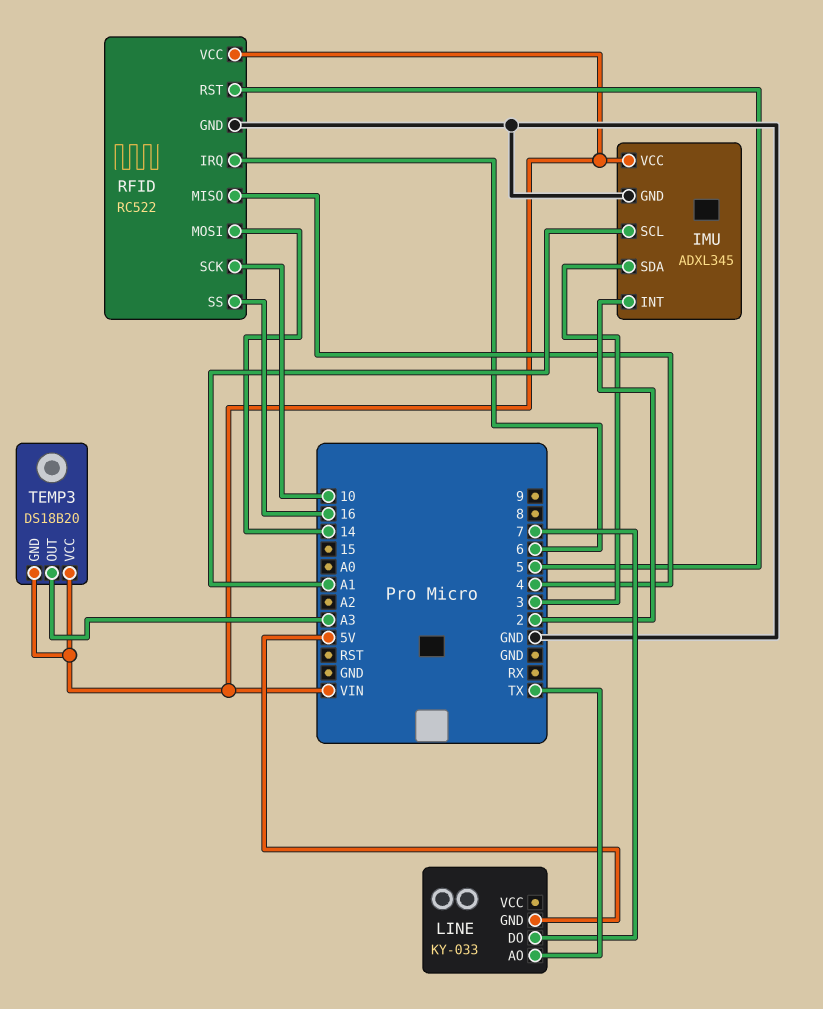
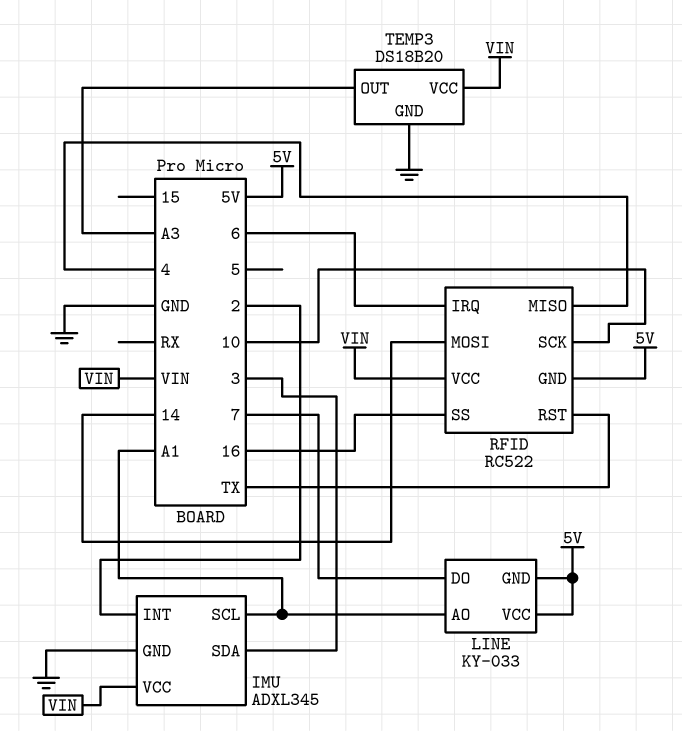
LINE pin AO: TX -> A1
LINE pin VCC: none -> 5V
RFID pin GND: GND -> 5V
RFID pin RST: 5 -> TX
TEMP3 pin GND: VIN -> GND

